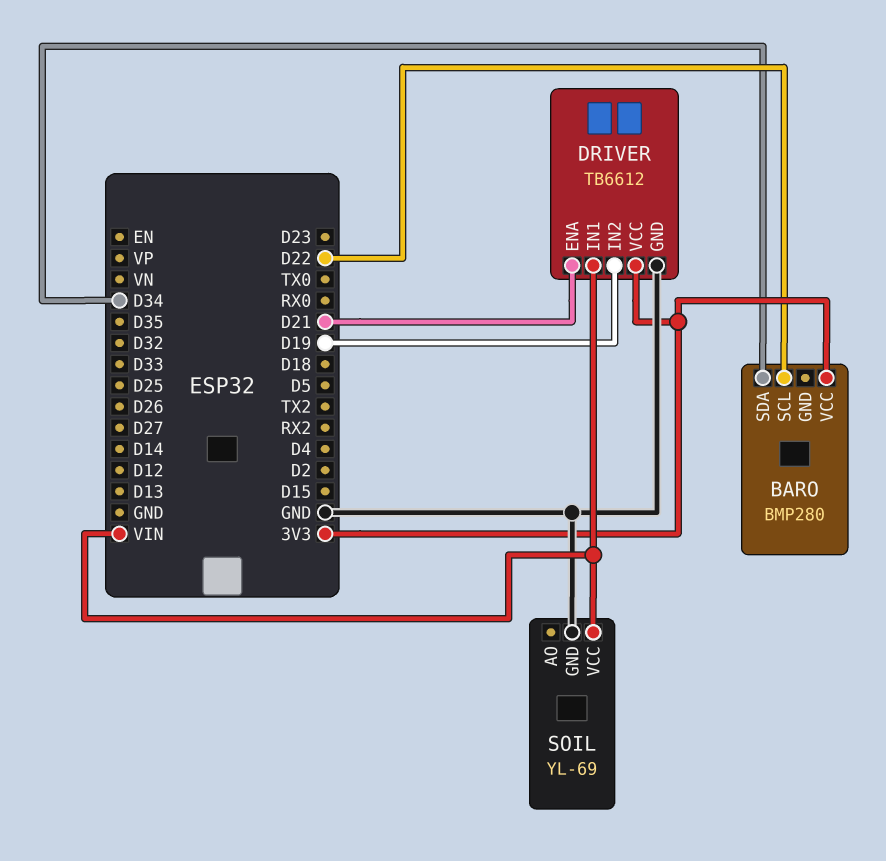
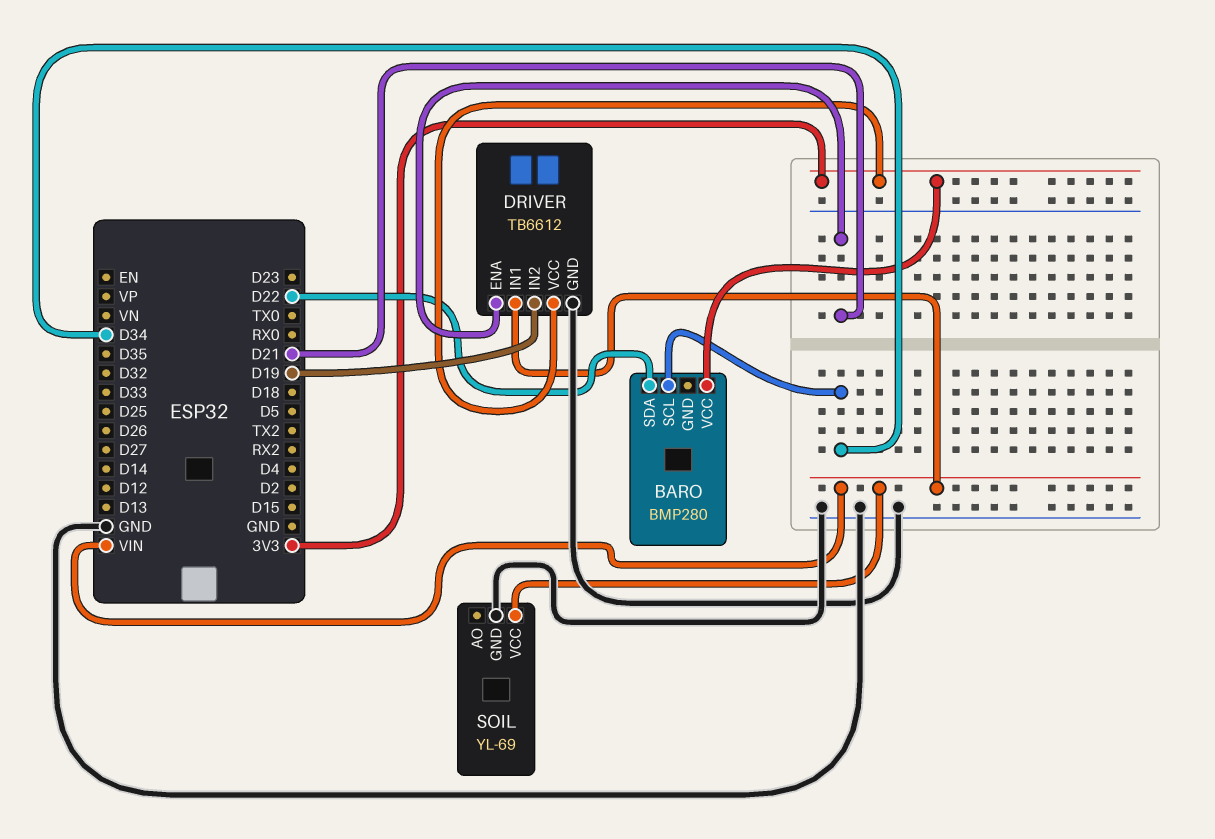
BARO pin SCL: D22 -> D34
BARO pin SDA: D34 -> D22

